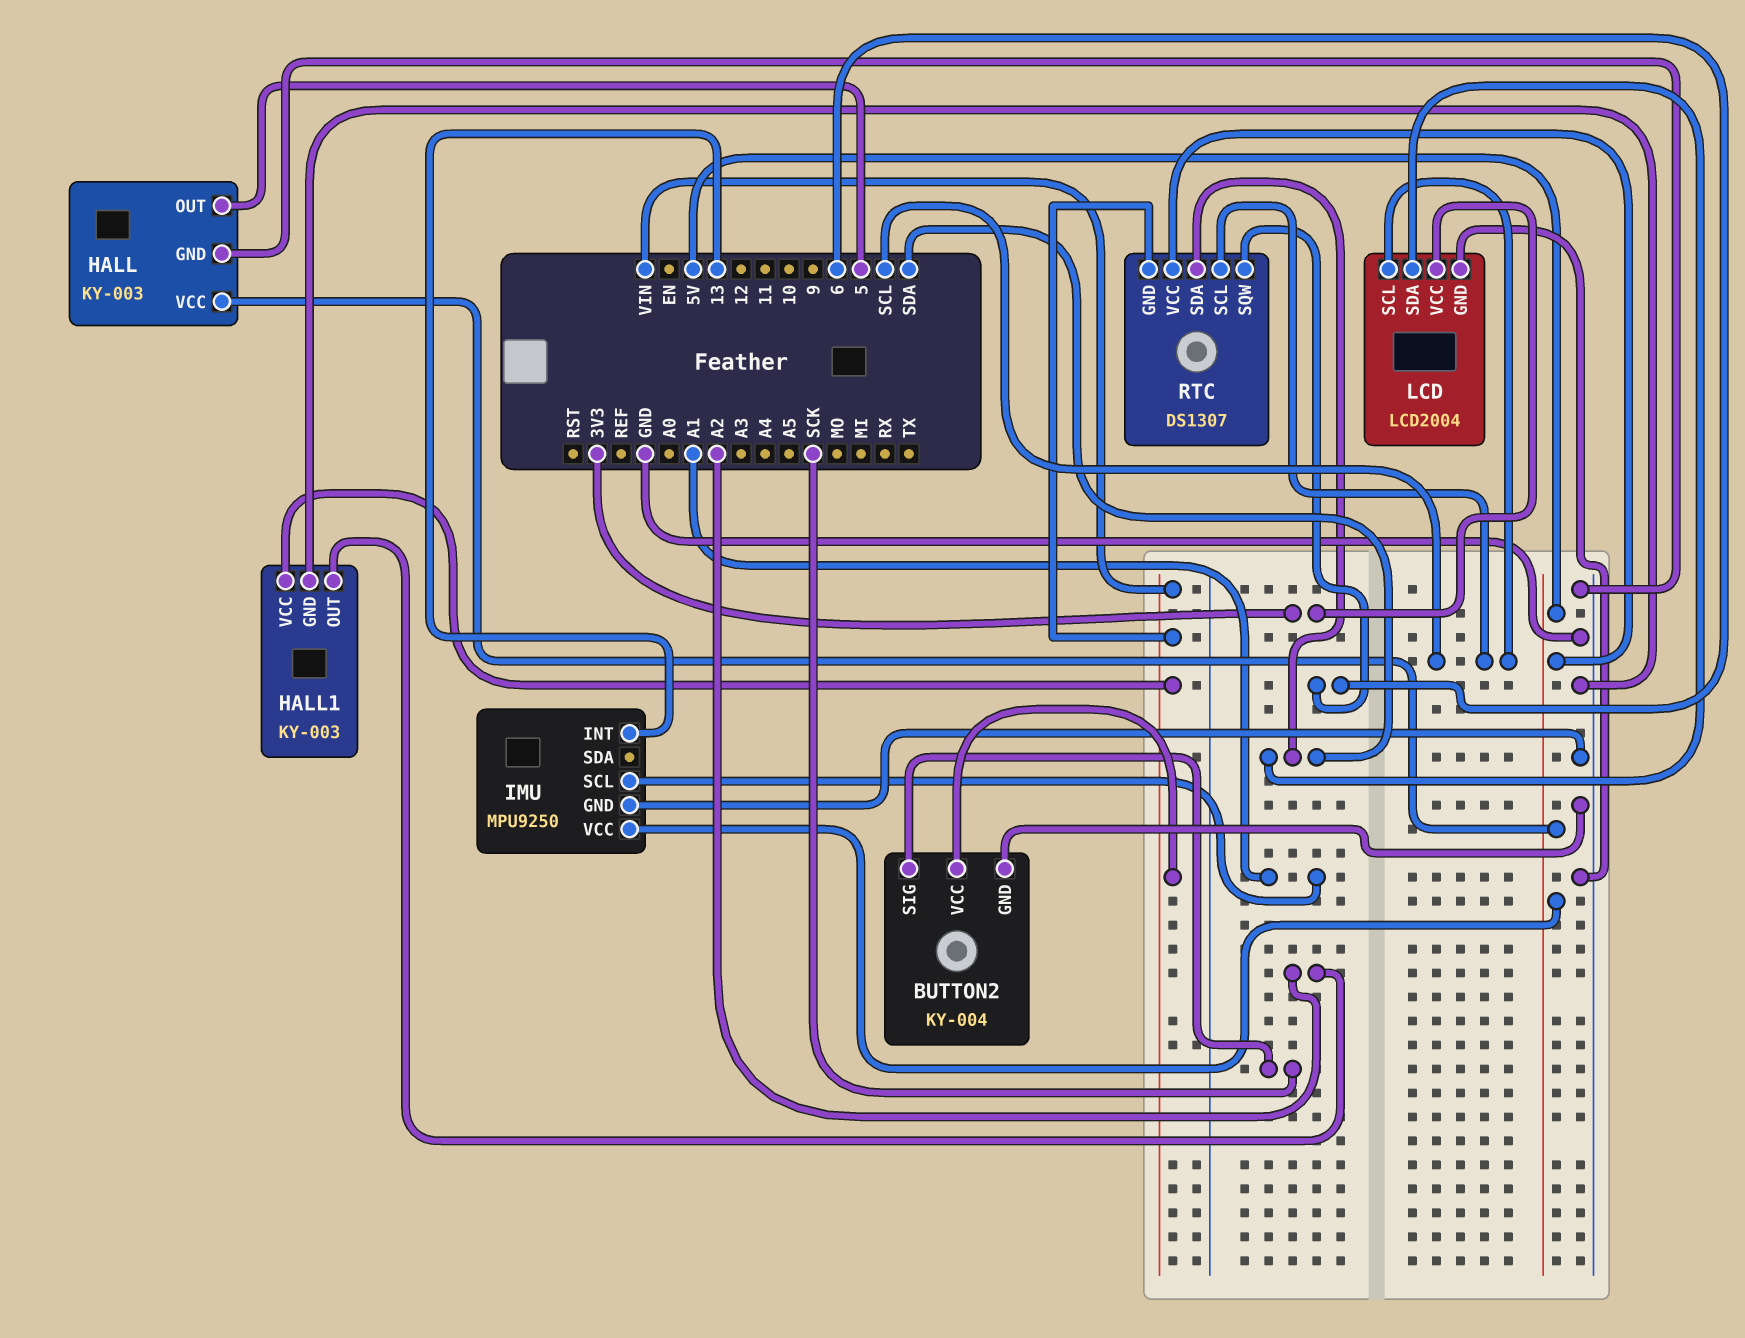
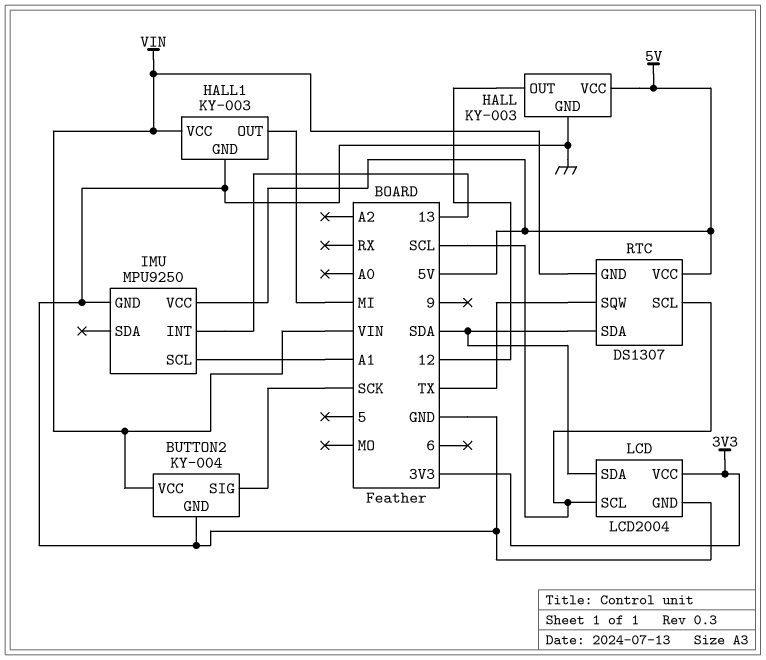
HALL pin OUT: 5 -> 12
HALL1 pin OUT: A2 -> MI
RTC pin SQW: 6 -> TX

